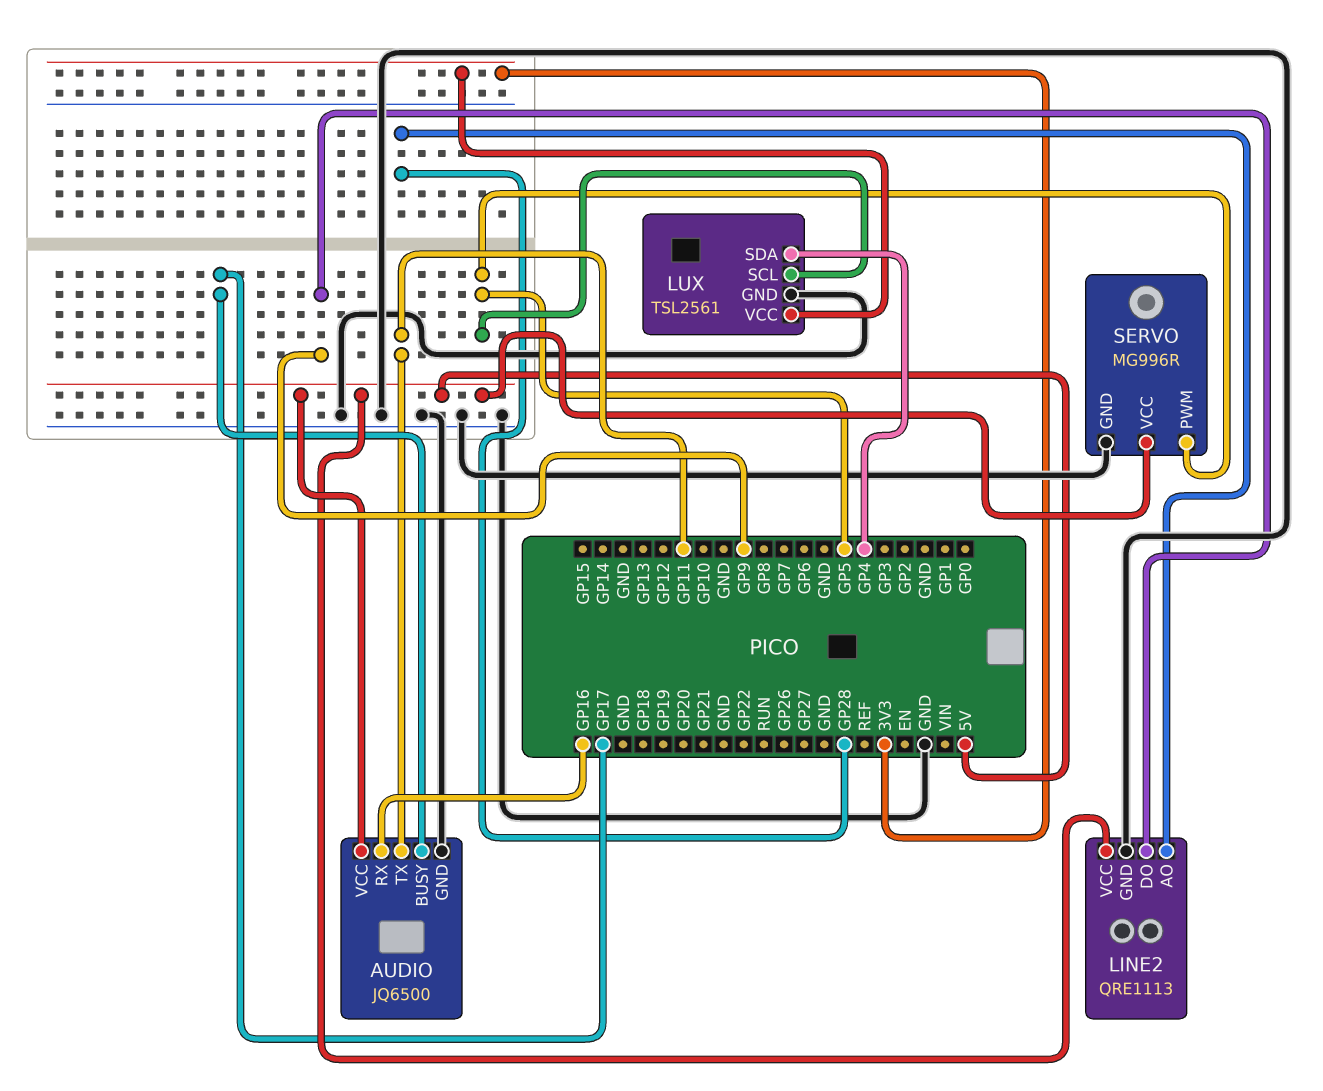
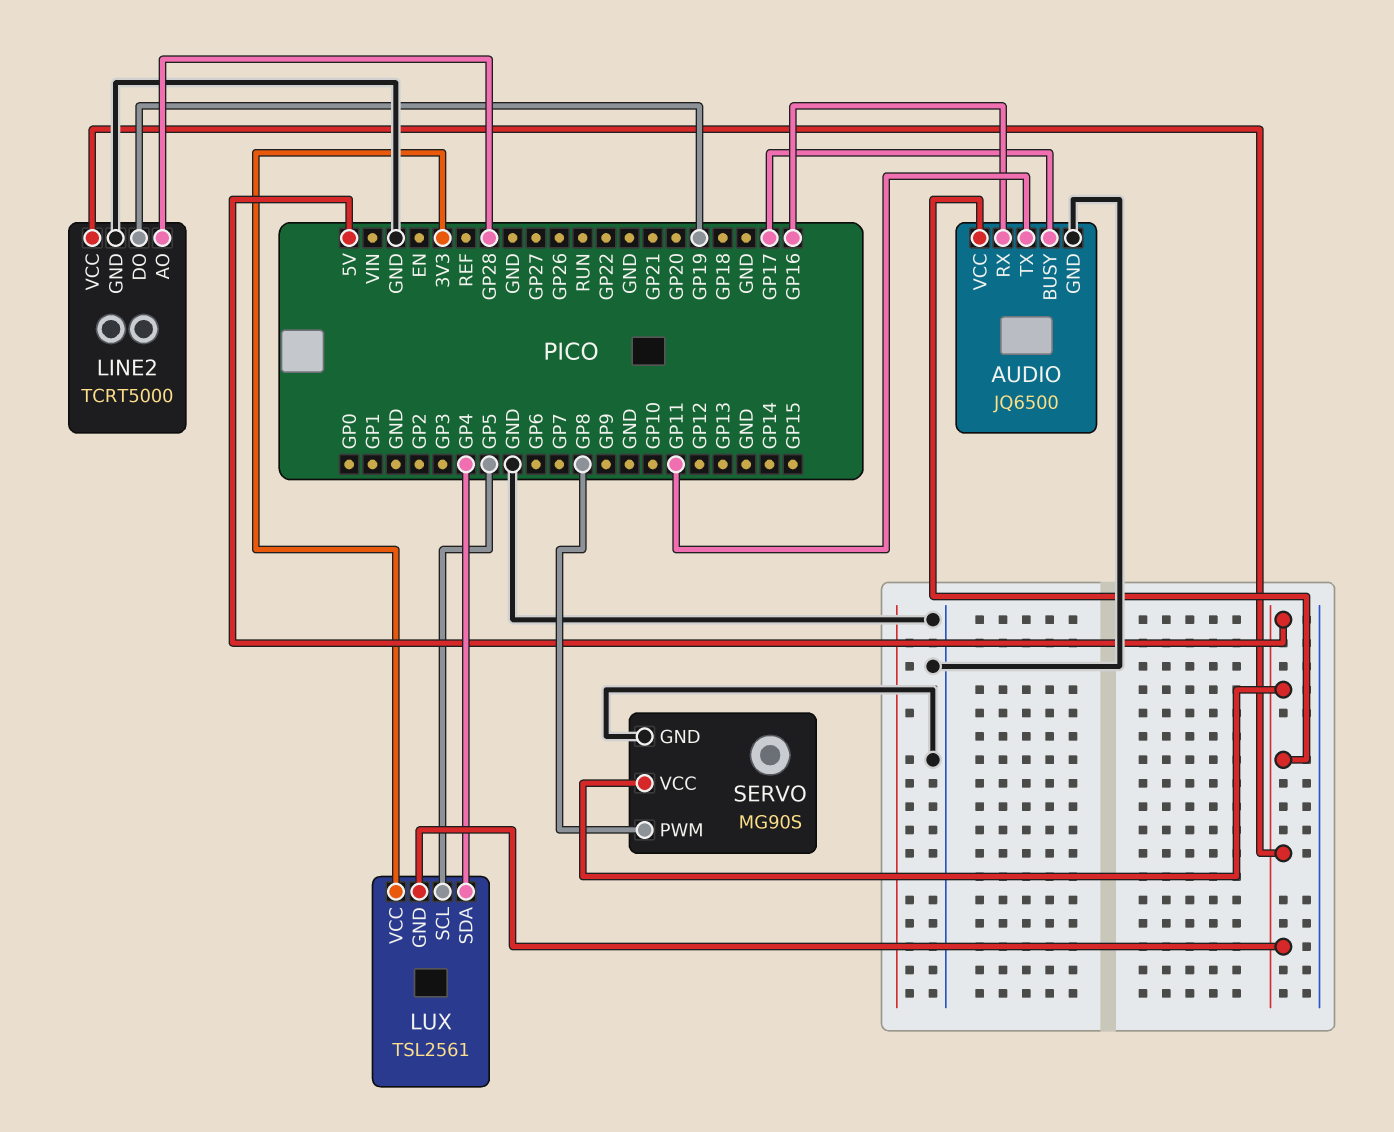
LINE2: QRE1113 -> TCRT5000
LINE2 pin DO: GP9 -> GP19
LUX pin GND: GND -> 5V
SERVO: MG996R -> MG90S
SERVO pin PWM: GP5 -> GP8

